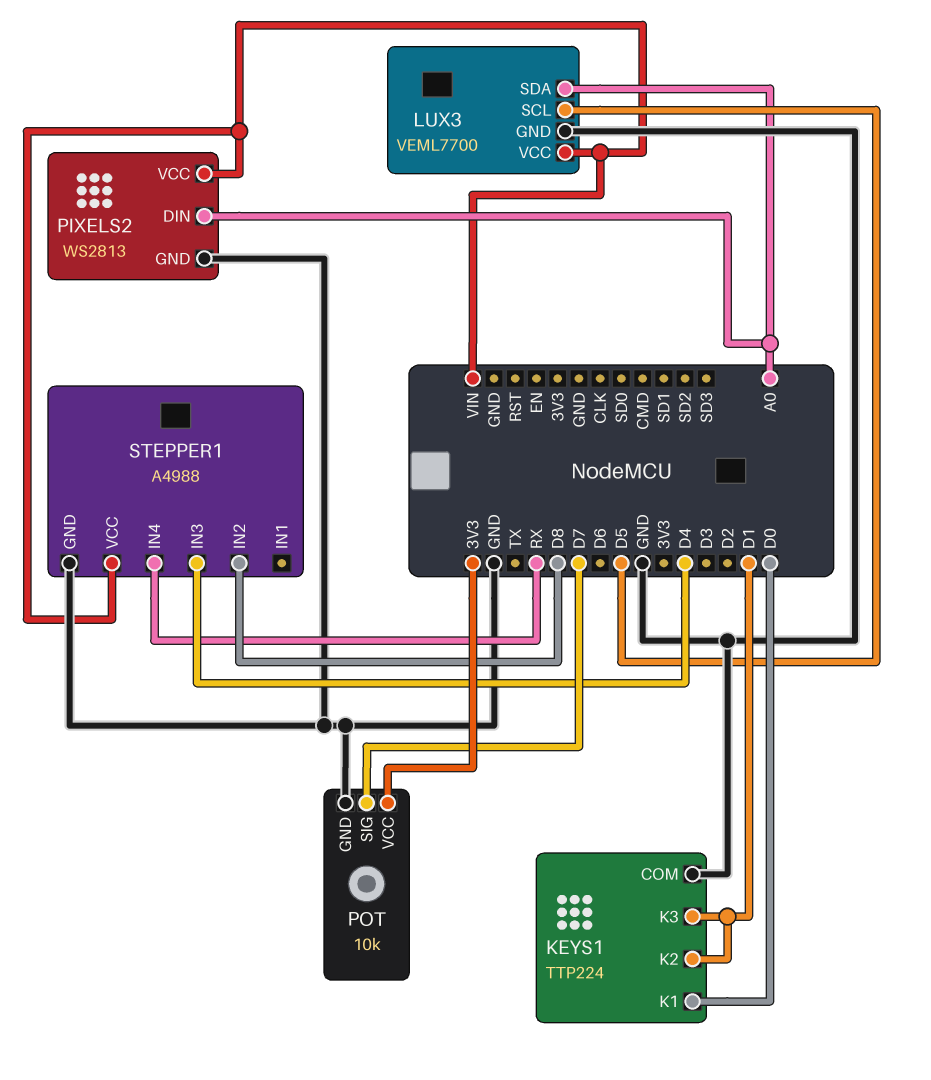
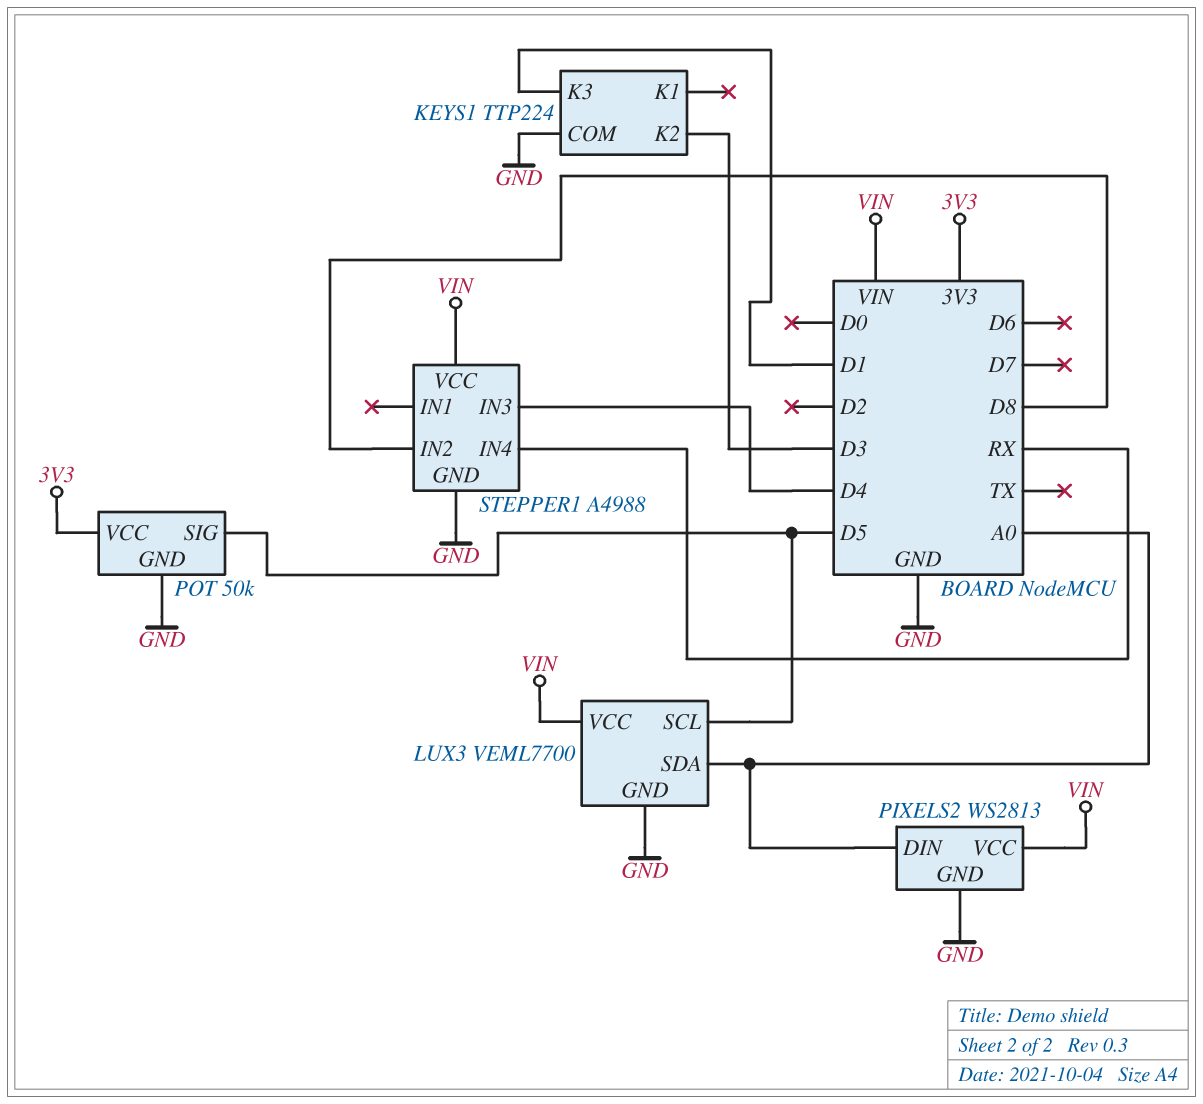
KEYS1 pin K1: D0 -> none
KEYS1 pin K2: D1 -> D3
POT: 10k -> 50k
POT pin SIG: D7 -> D5

